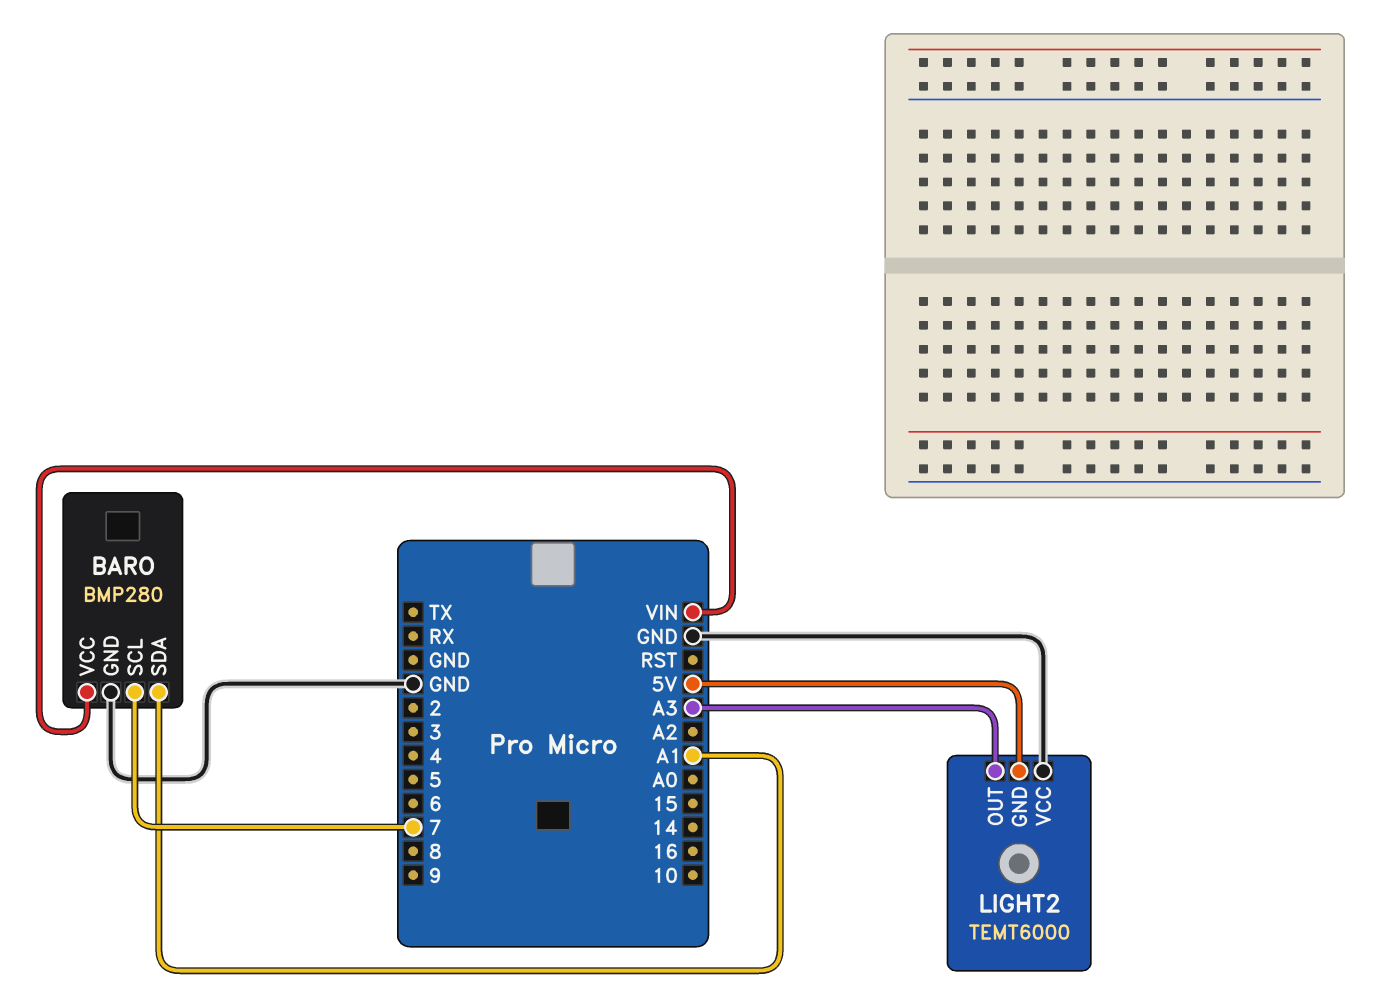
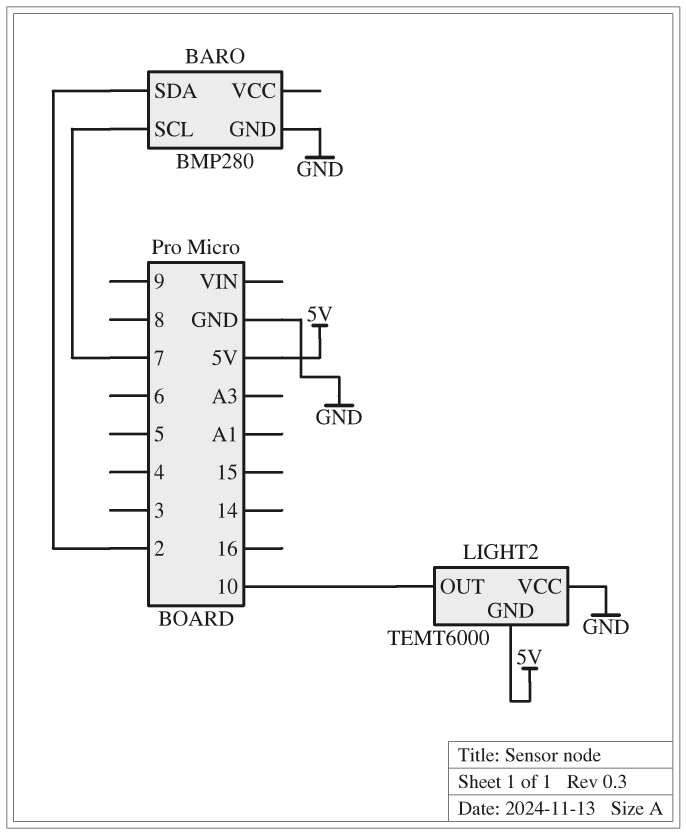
BARO pin SDA: A1 -> 2
BARO pin VCC: VIN -> none
LIGHT2 pin OUT: A3 -> 10

